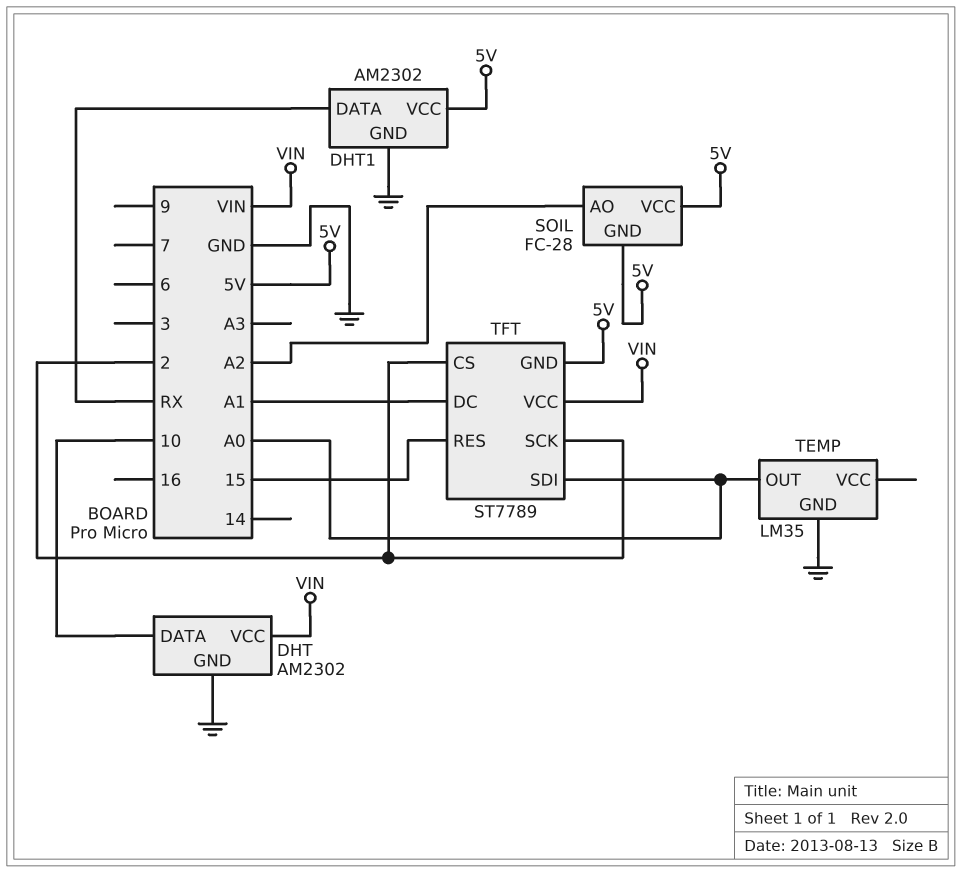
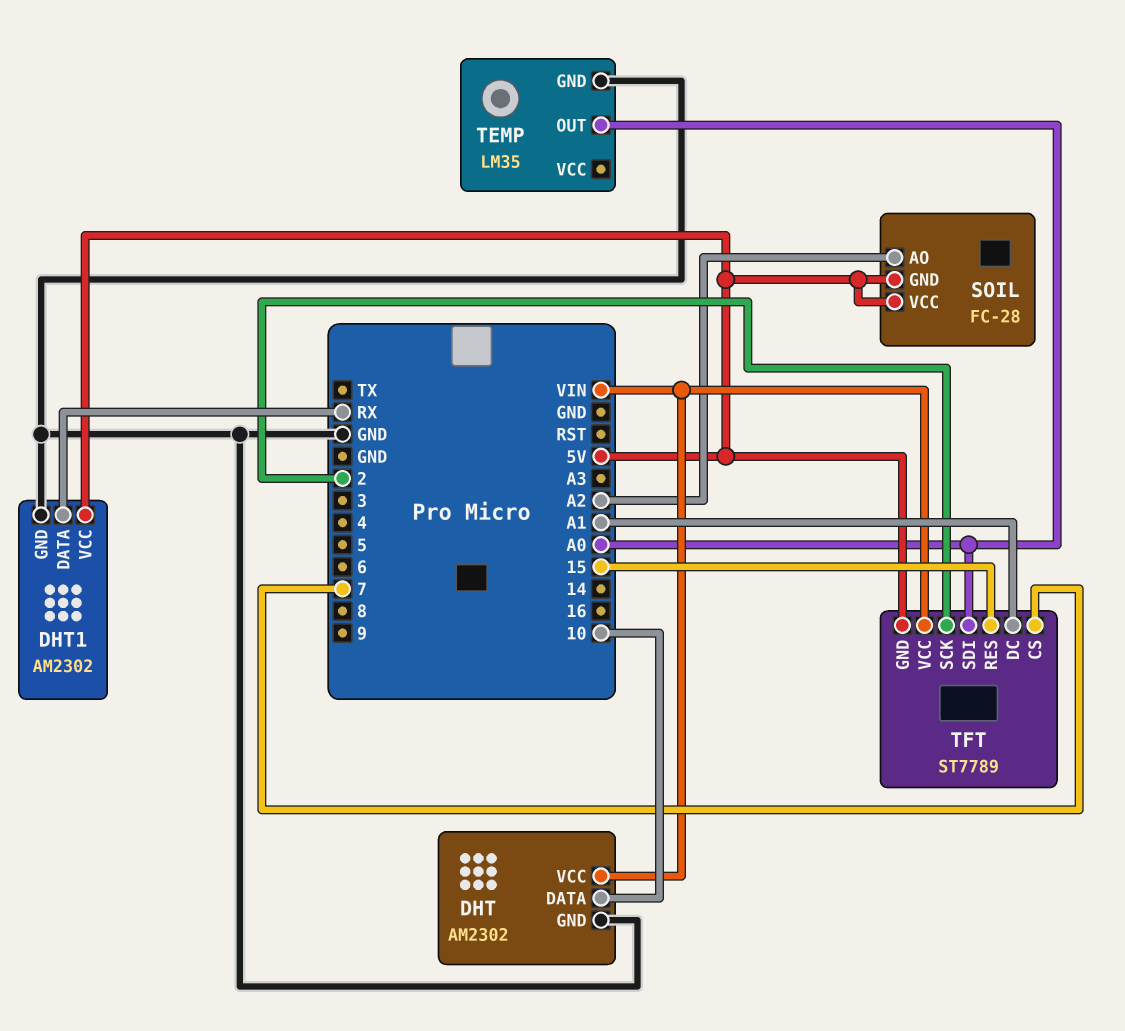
TFT pin CS: 2 -> 7

